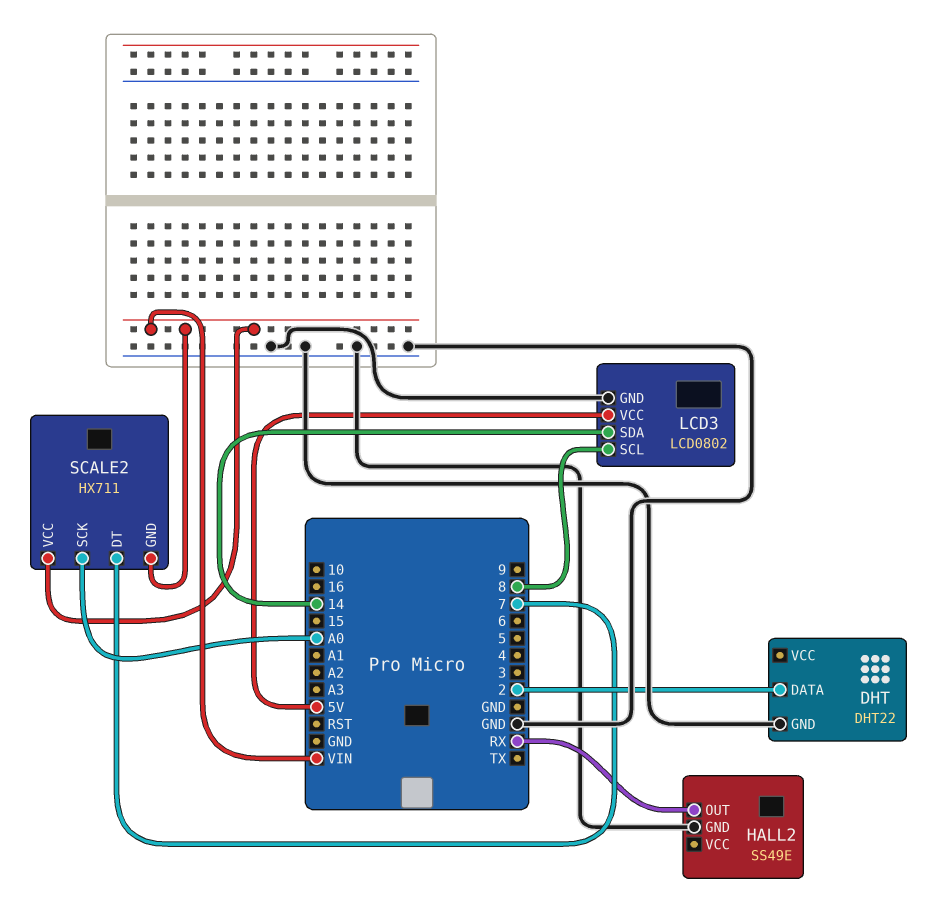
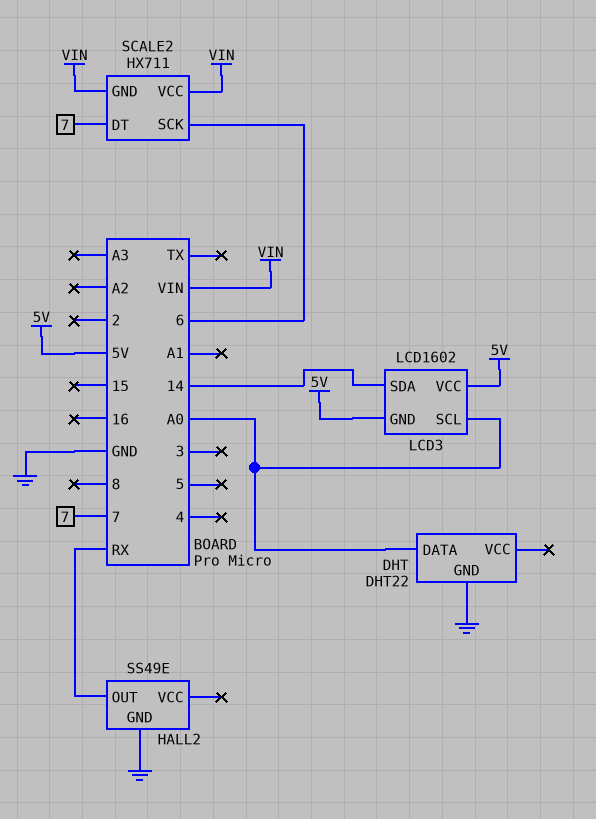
DHT pin DATA: 2 -> A0
LCD3: LCD0802 -> LCD1602
LCD3 pin GND: GND -> 5V
LCD3 pin SCL: 8 -> A0
SCALE2 pin SCK: A0 -> 6

